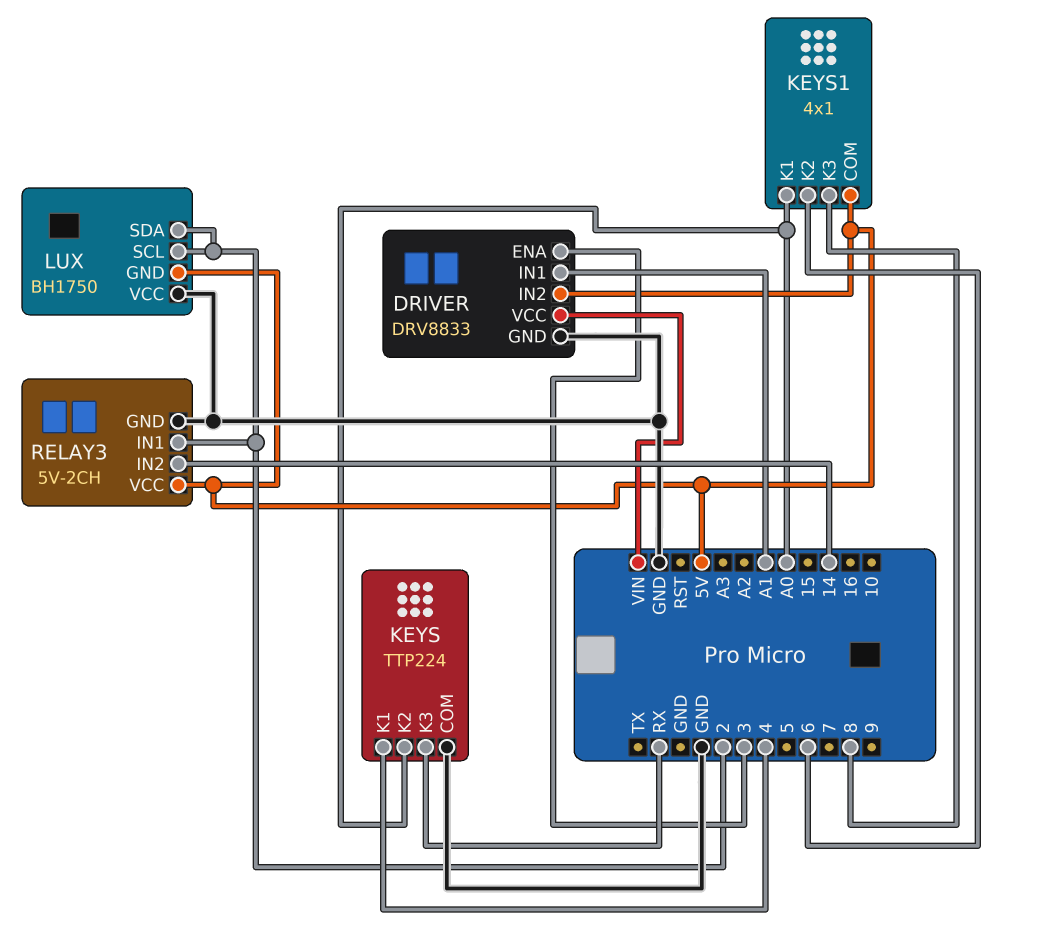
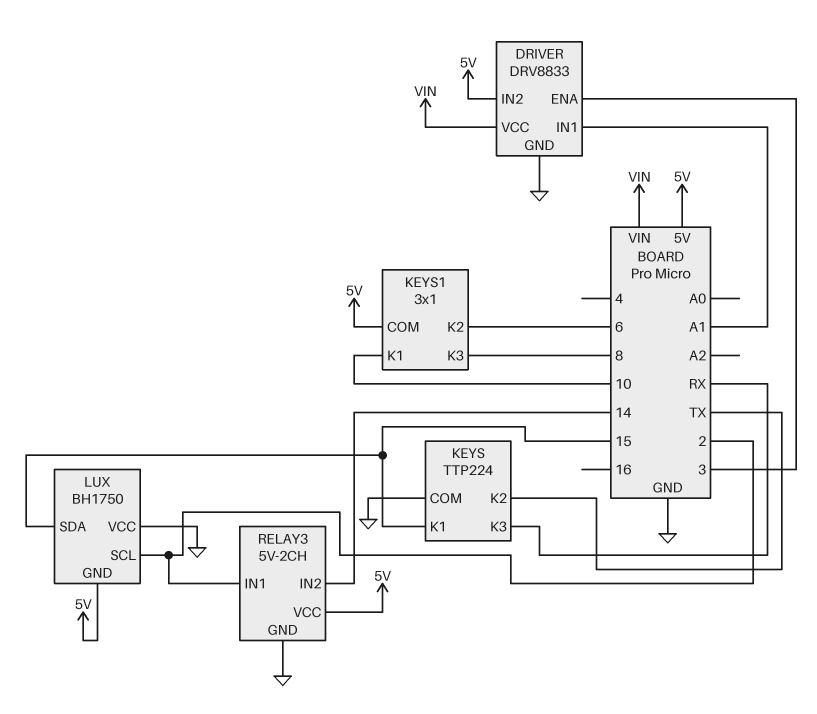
KEYS pin K1: 4 -> 15
KEYS pin K2: A0 -> TX
KEYS1: 4x1 -> 3x1
KEYS1 pin K1: A0 -> 10
LUX pin SDA: 2 -> 15

